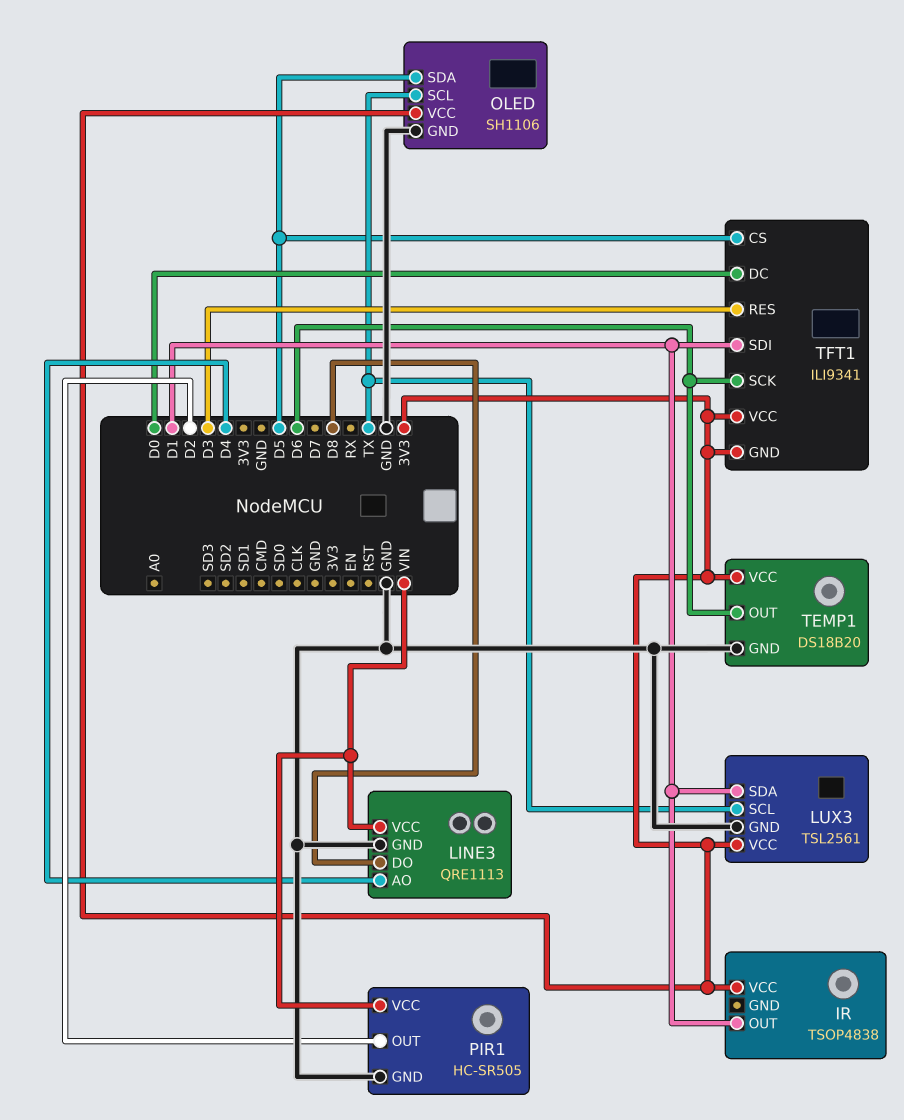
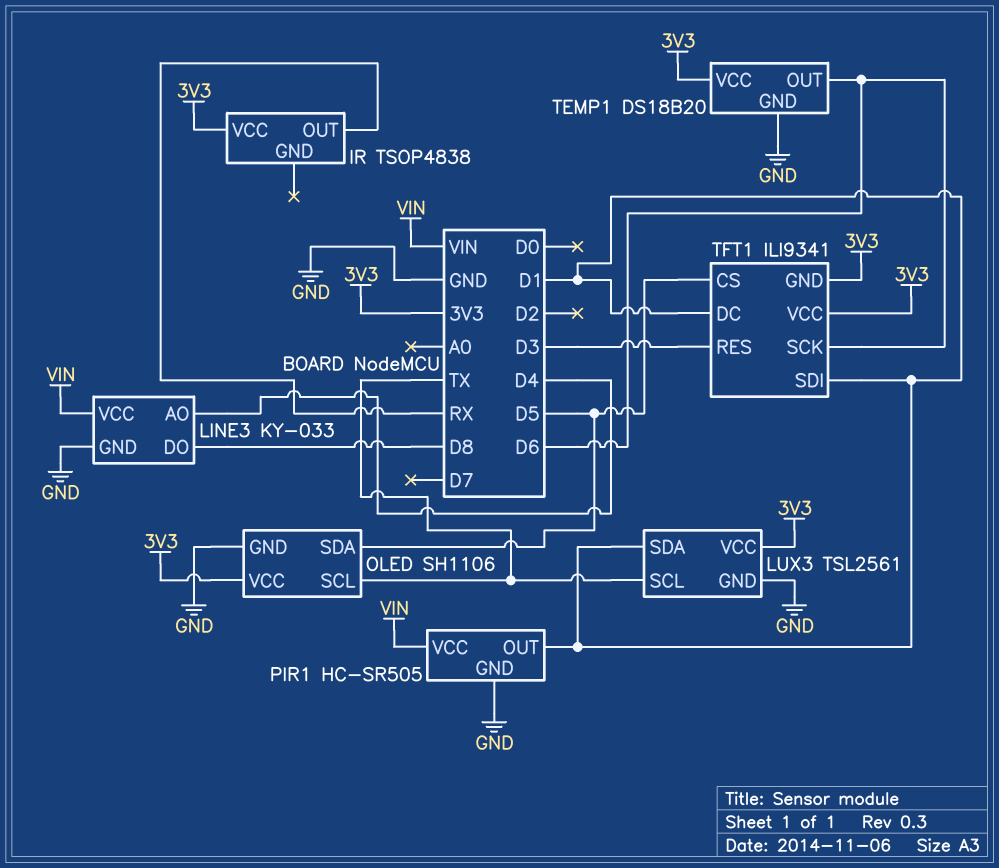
IR pin OUT: D1 -> RX
LINE3: QRE1113 -> KY-033
PIR1 pin OUT: D2 -> D1
TFT1 pin DC: D0 -> D1

